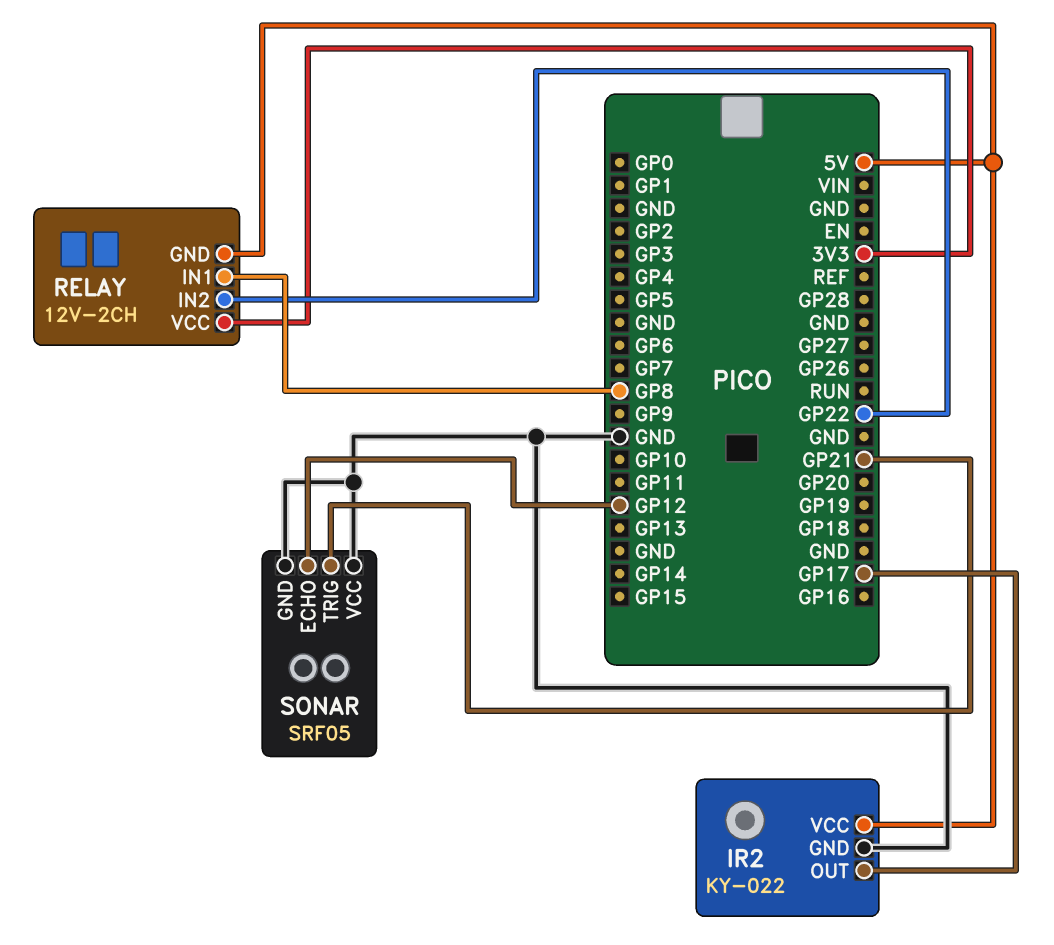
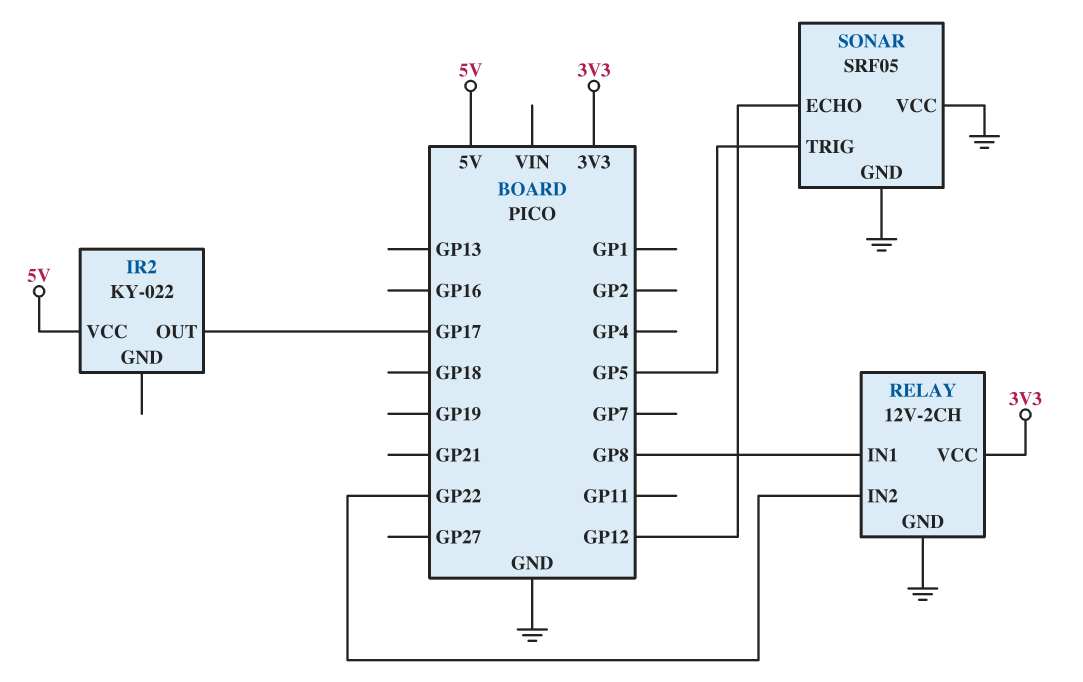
IR2 pin GND: GND -> none
RELAY pin GND: 5V -> GND
SONAR pin TRIG: GP21 -> GP5

